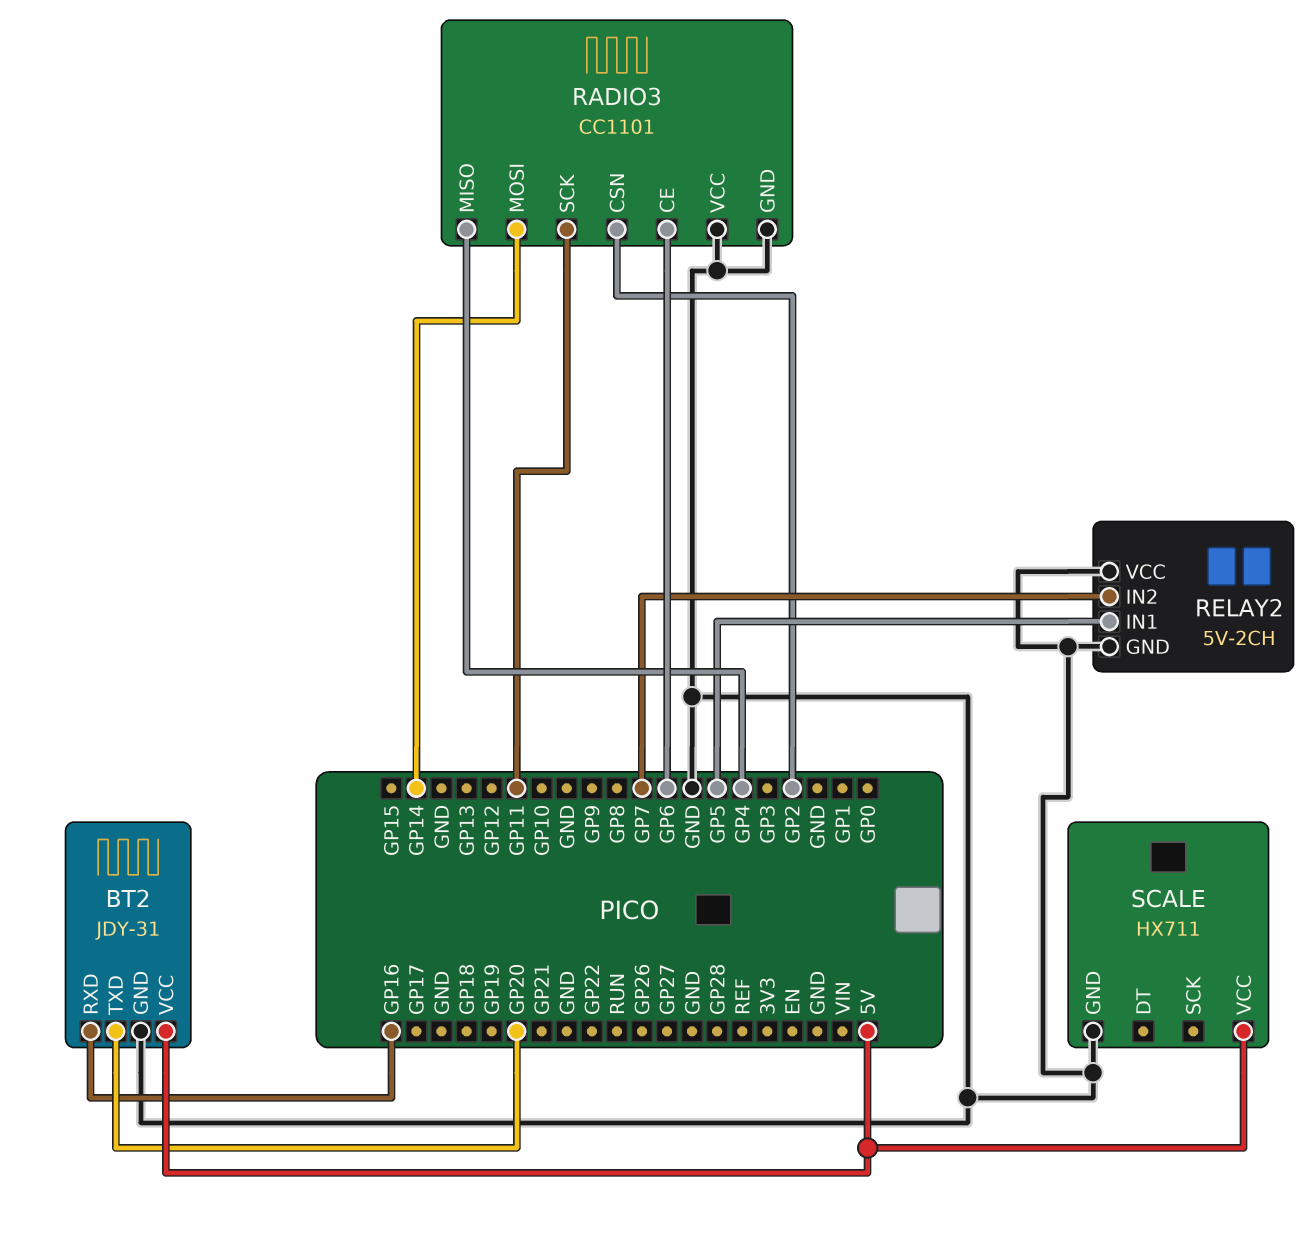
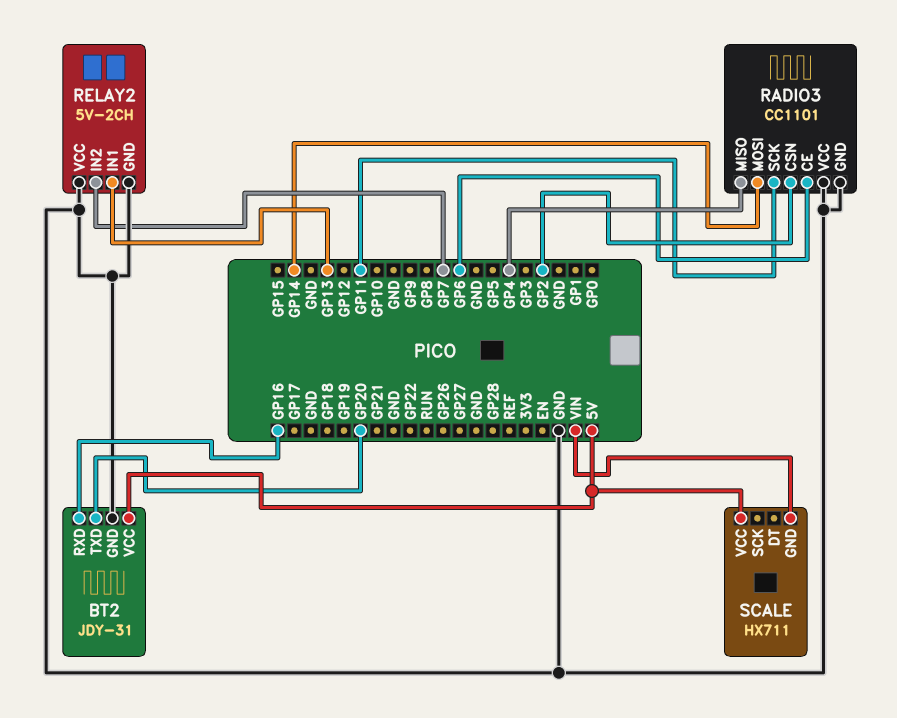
RELAY2 pin IN1: GP5 -> GP13
SCALE pin GND: GND -> VIN

